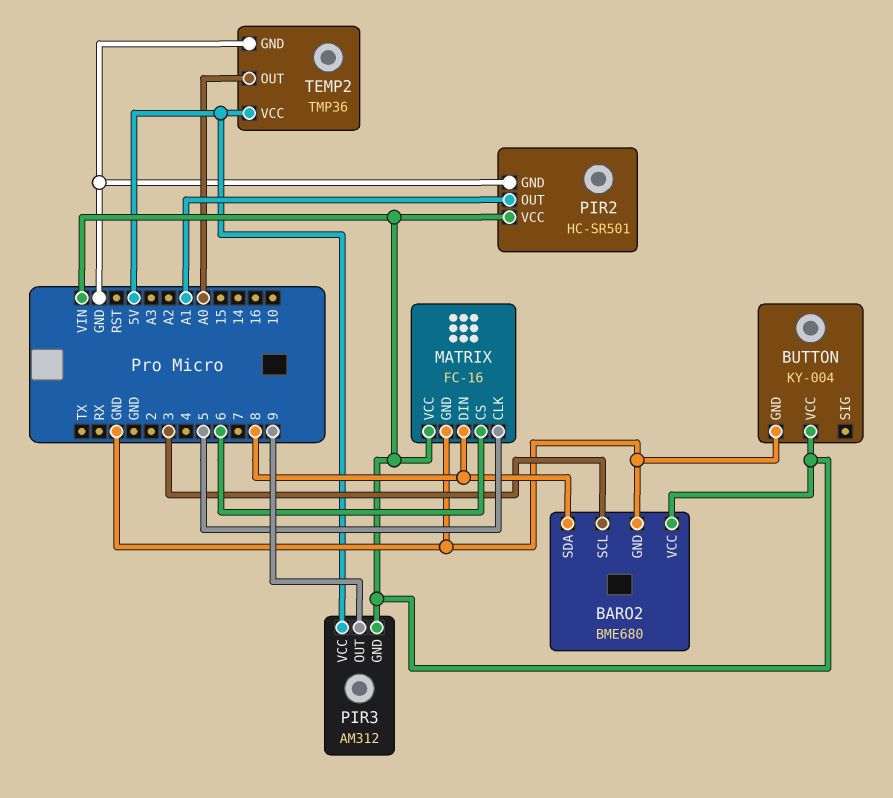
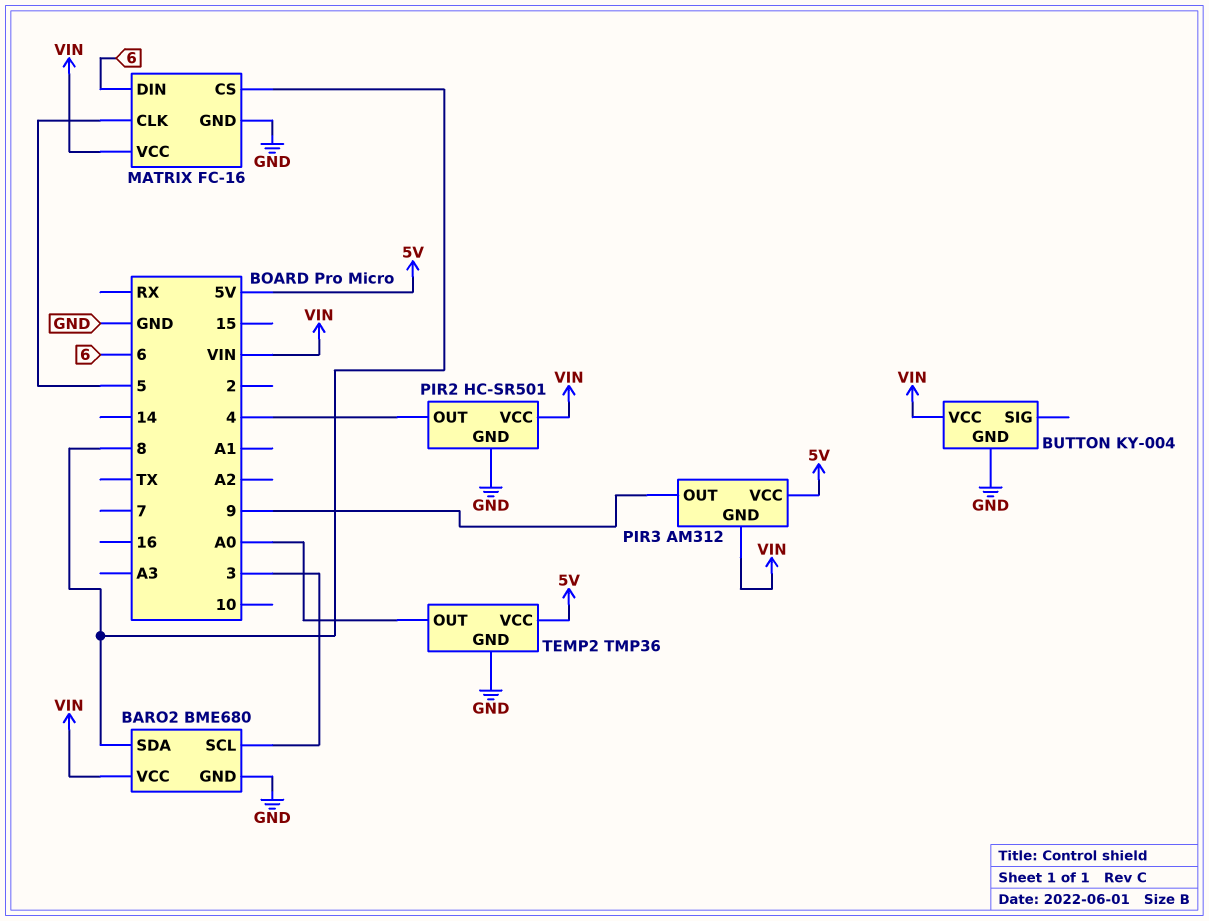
MATRIX pin CS: 6 -> 8
MATRIX pin DIN: 8 -> 6
PIR2 pin OUT: A1 -> 4

